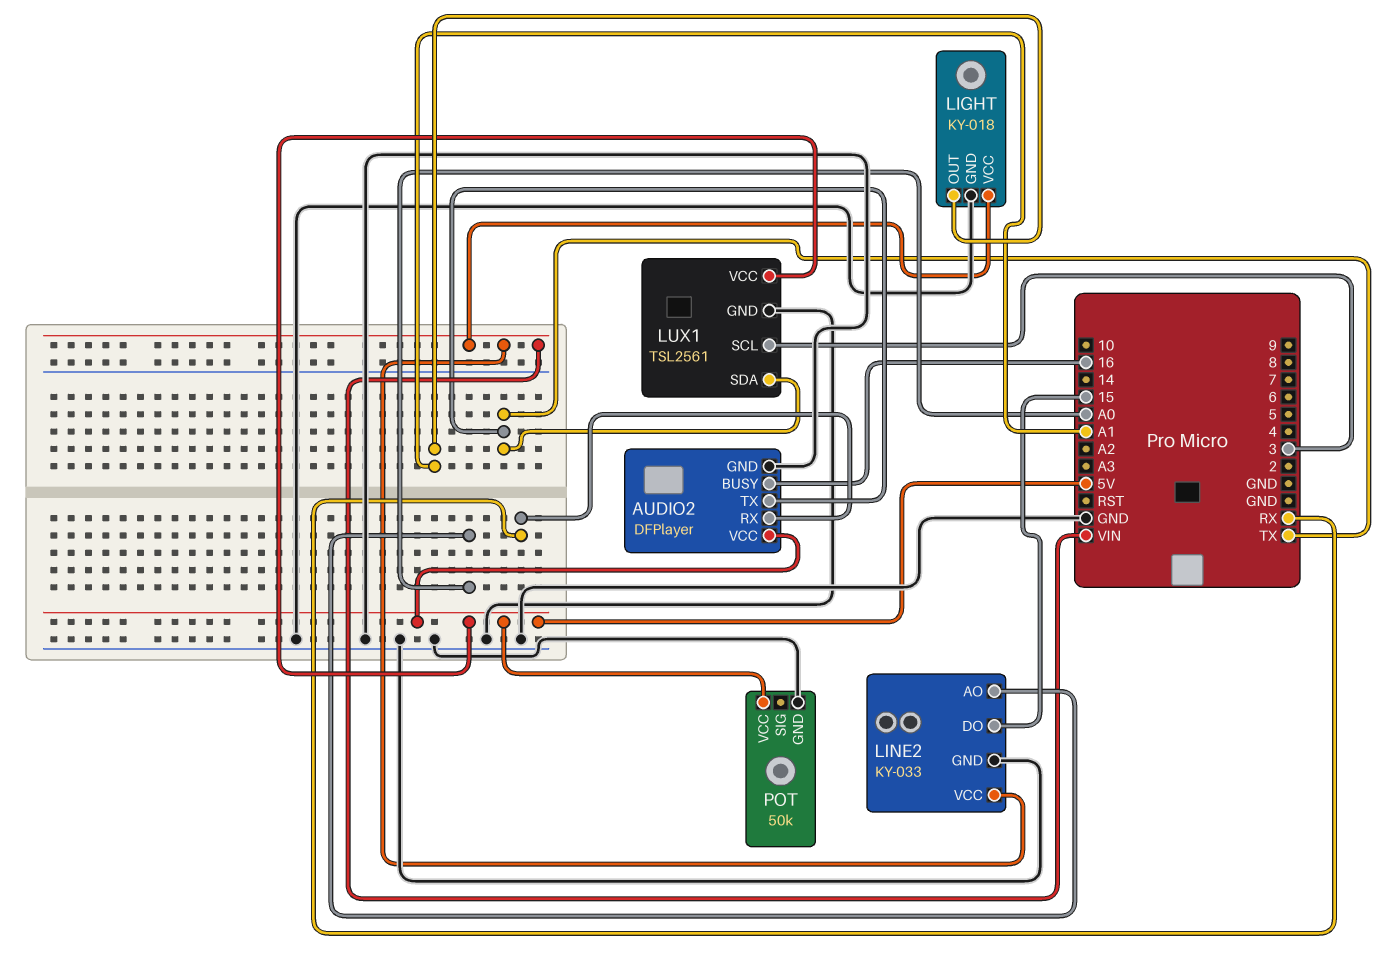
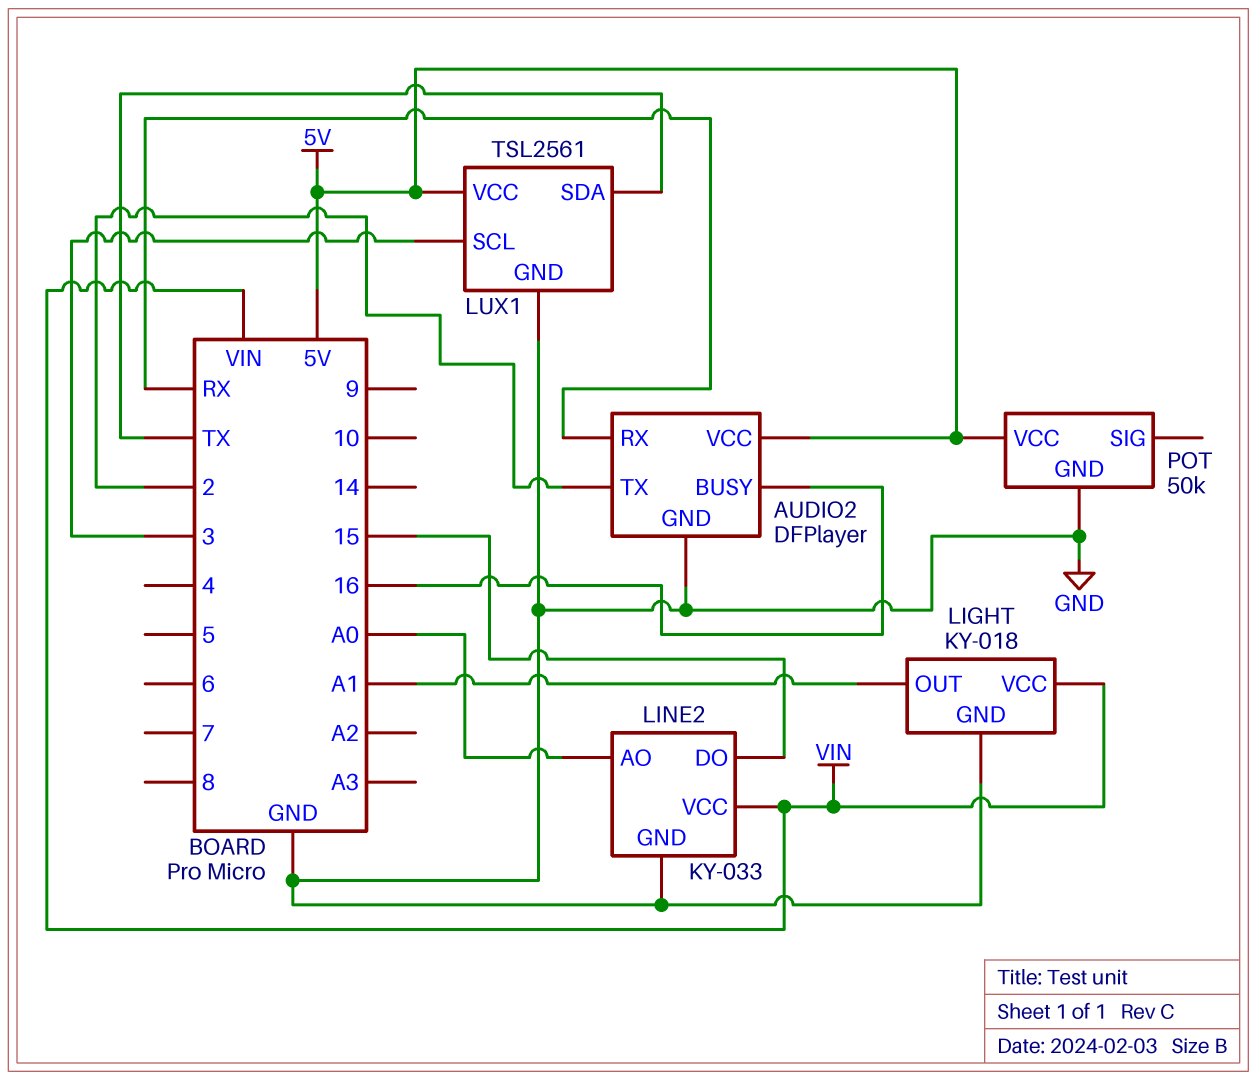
AUDIO2 pin TX: TX -> 2

